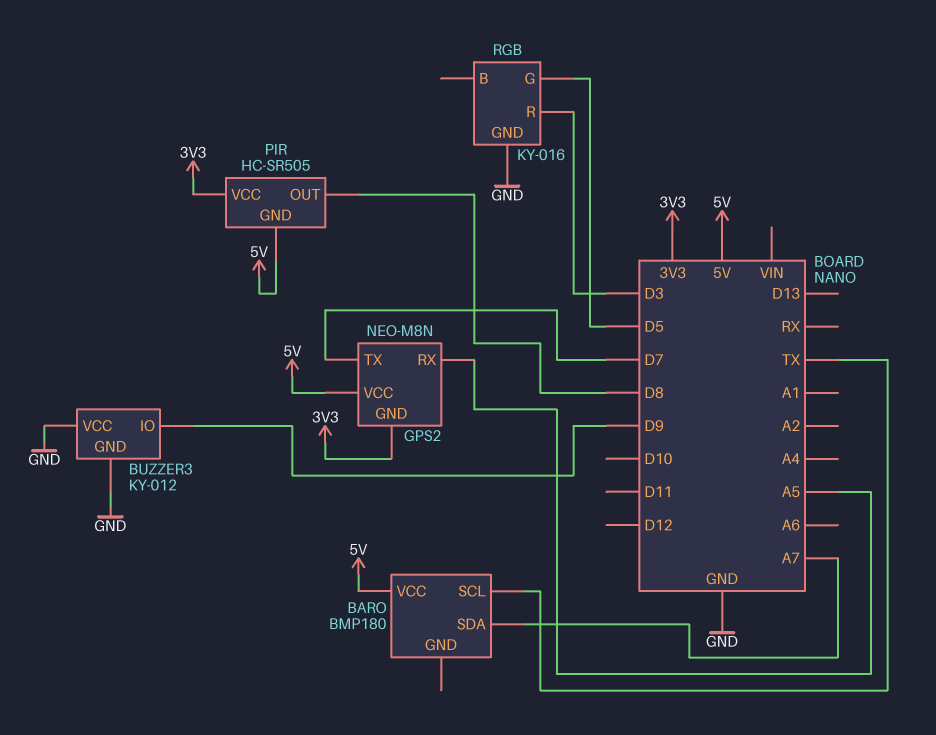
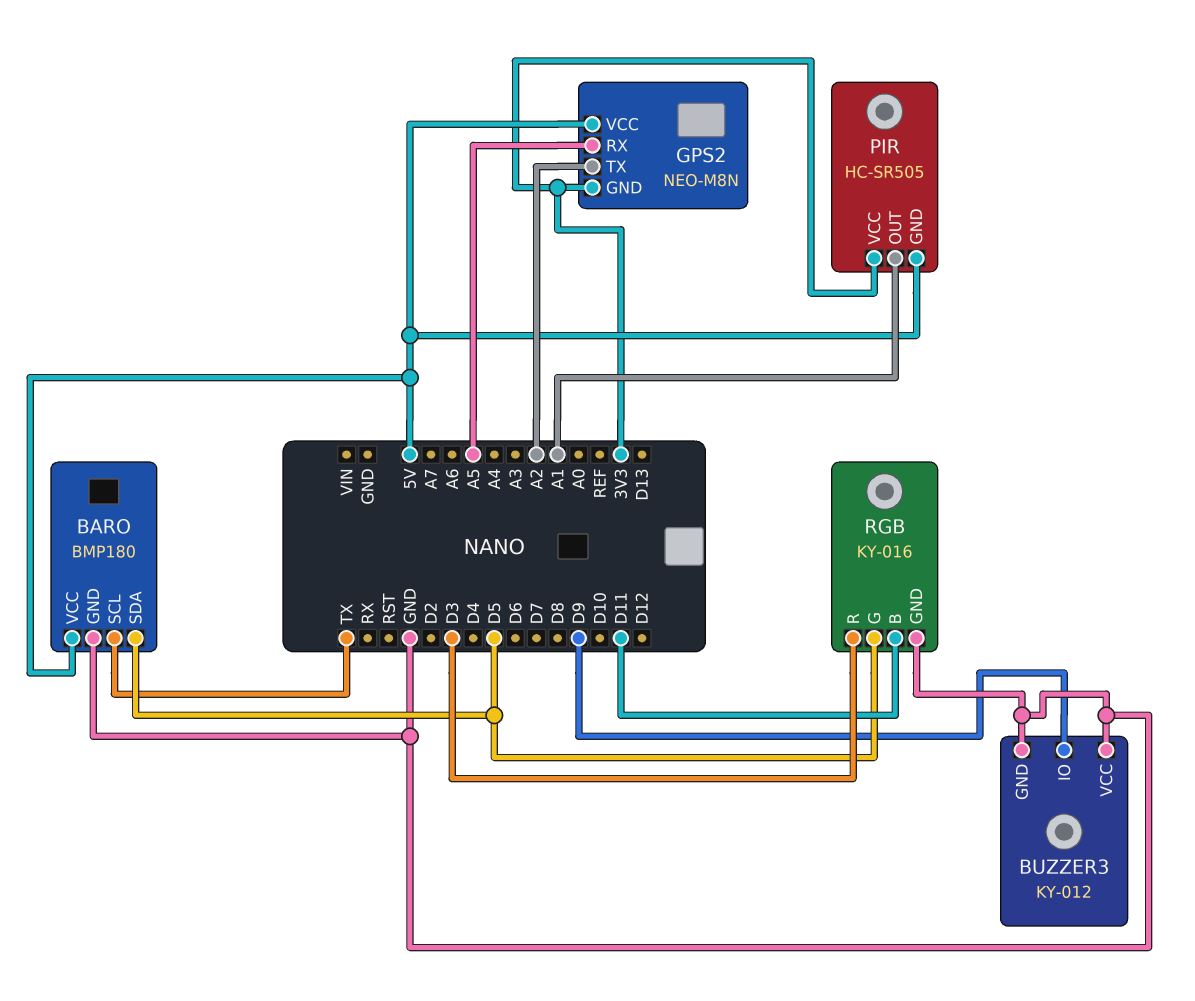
BARO pin GND: none -> GND
BARO pin SDA: A7 -> D5
GPS2 pin TX: D7 -> A2
PIR pin OUT: D8 -> A1
RGB pin B: none -> D11

